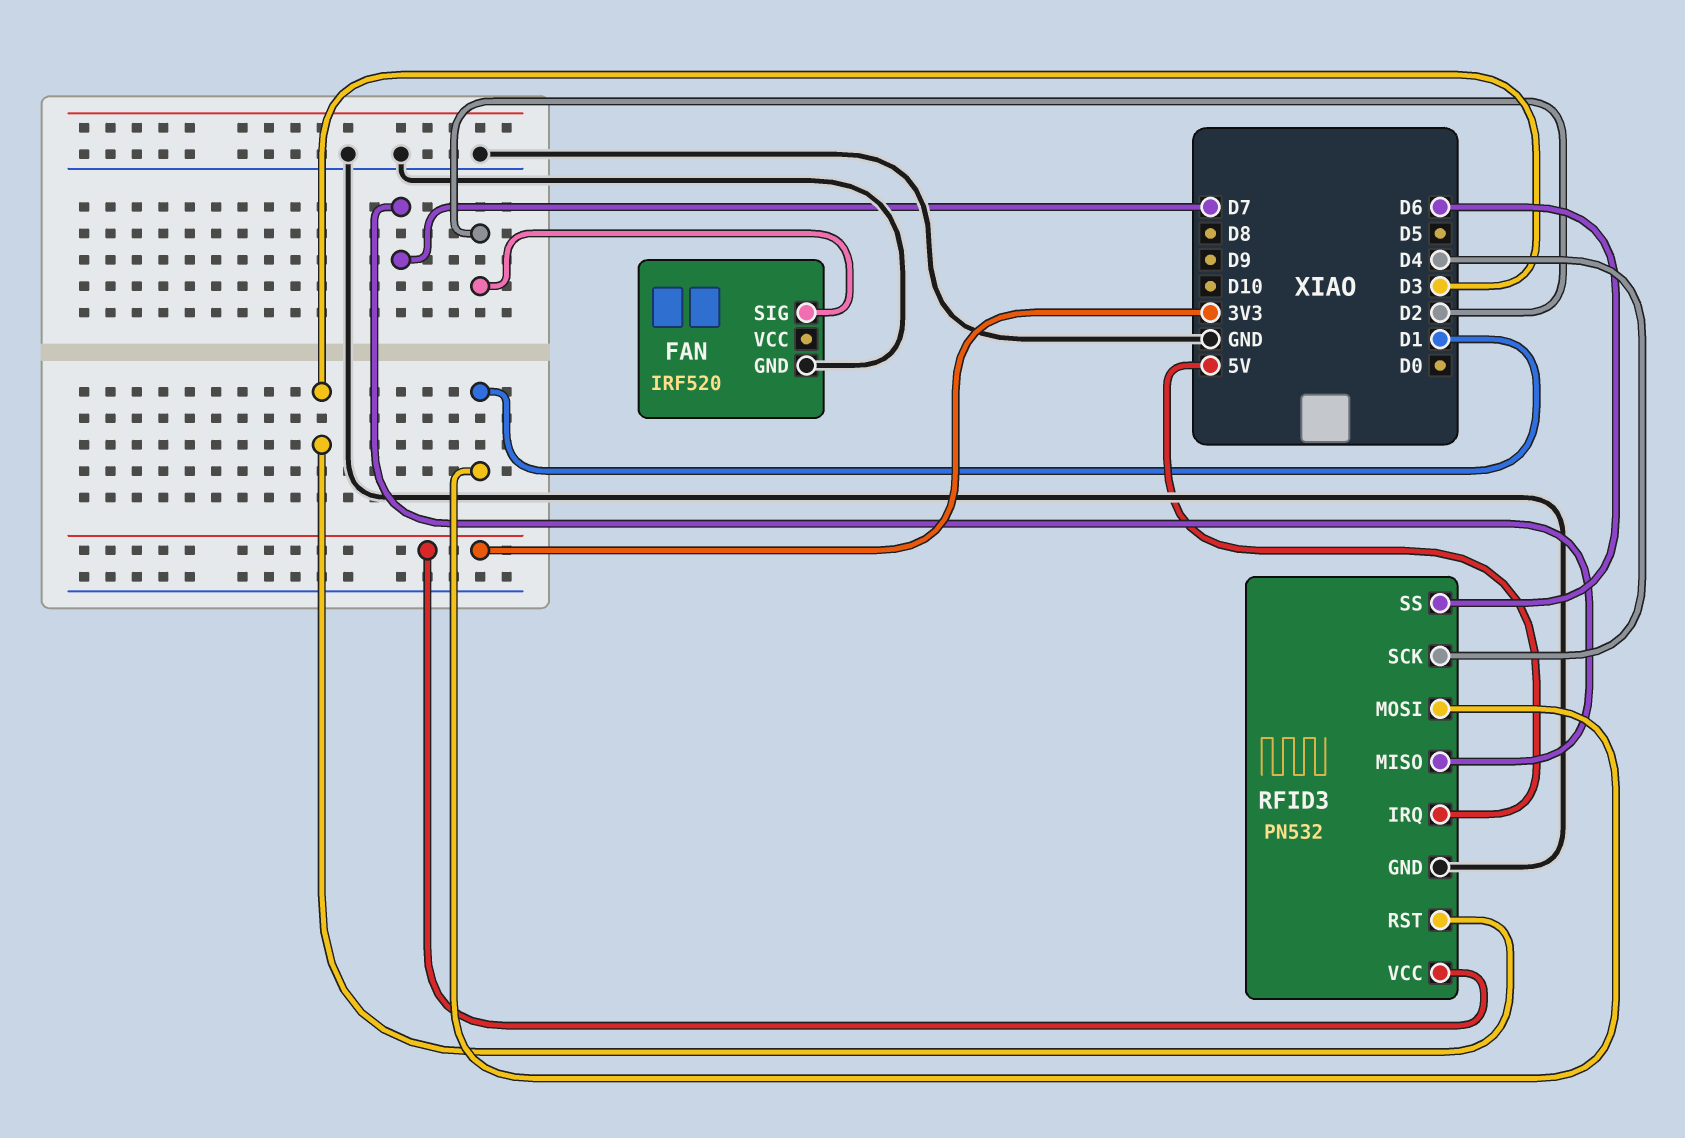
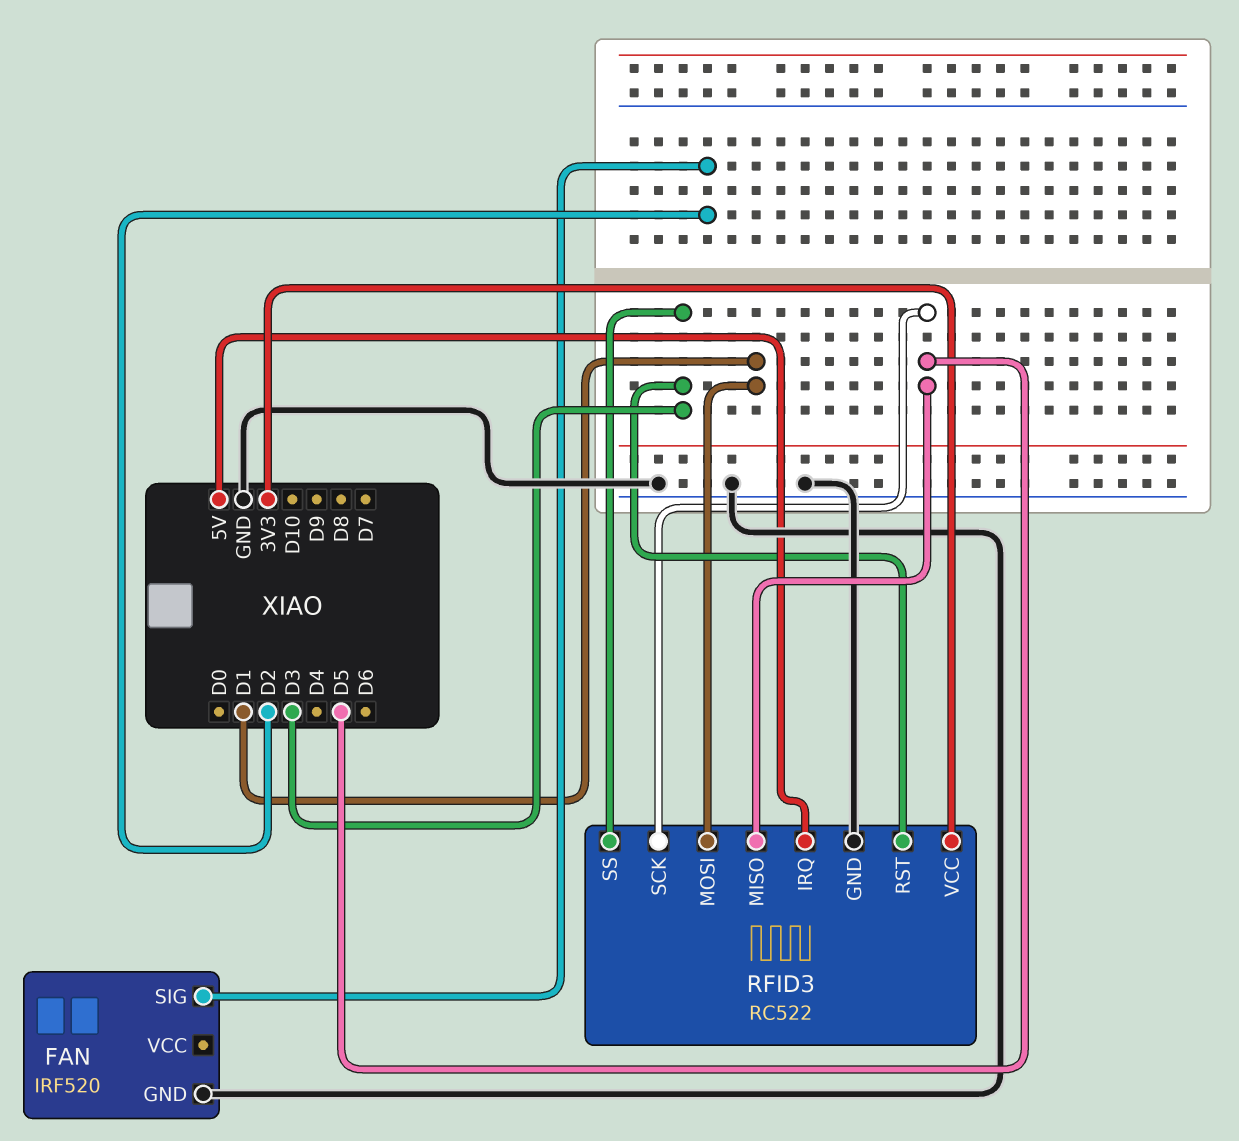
RFID3: PN532 -> RC522
RFID3 pin MISO: D7 -> D5
RFID3 pin SCK: D4 -> D5
RFID3 pin SS: D6 -> D3

